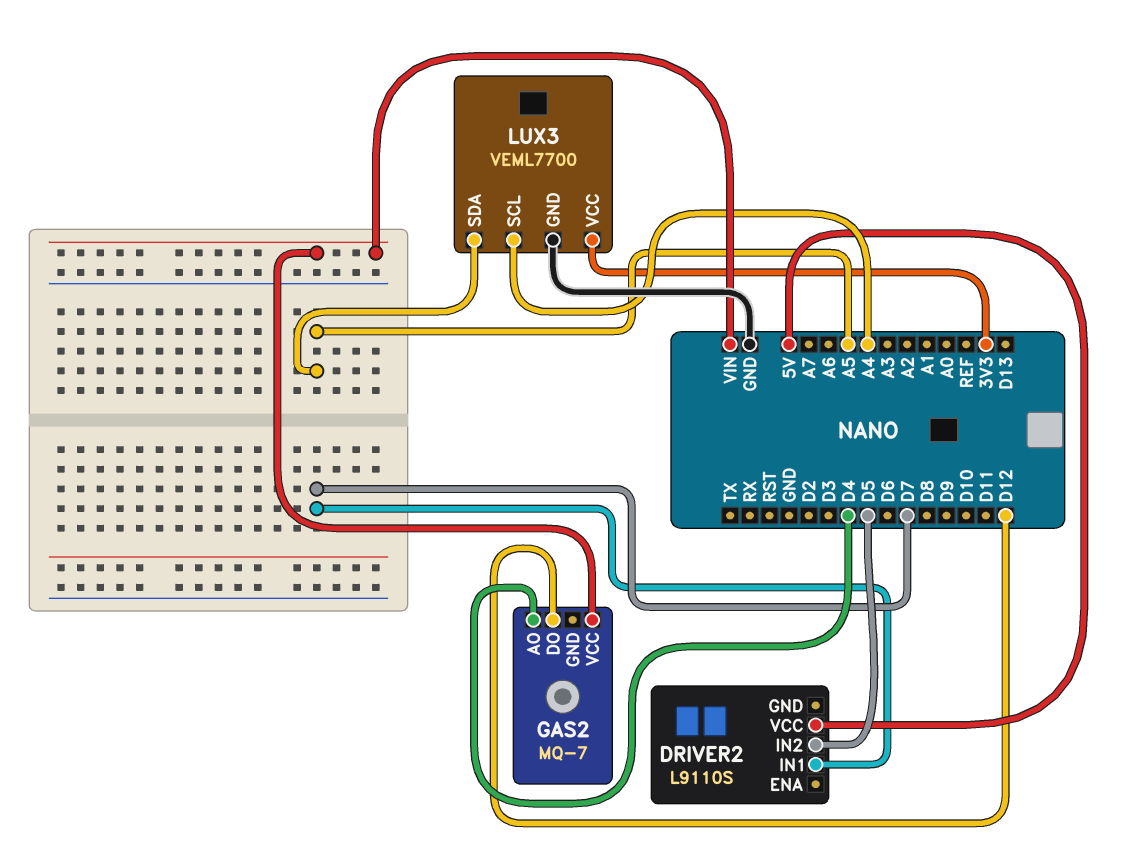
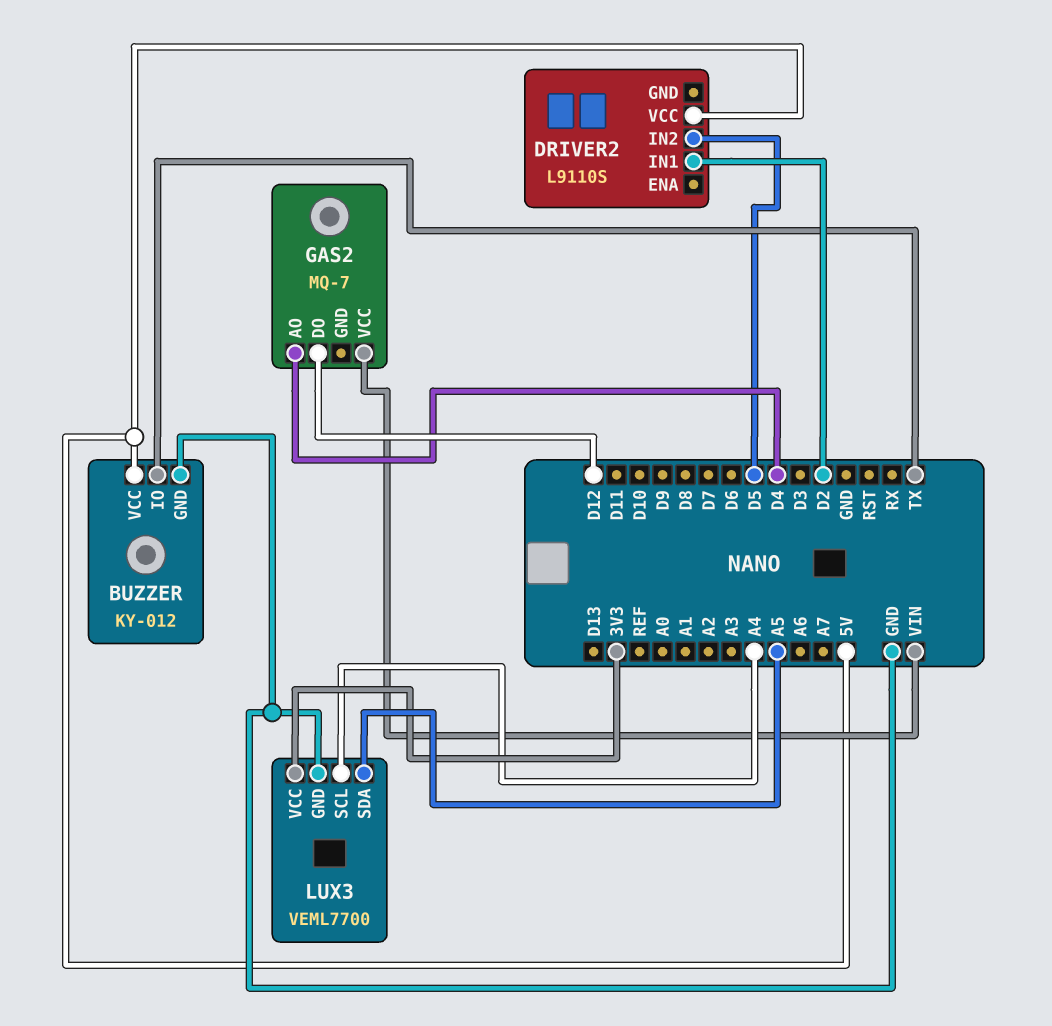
BUZZER: none -> KY-012
BUZZER pin GND: none -> GND
BUZZER pin IO: none -> TX
BUZZER pin VCC: none -> 5V
DRIVER2 pin IN1: D7 -> D2

